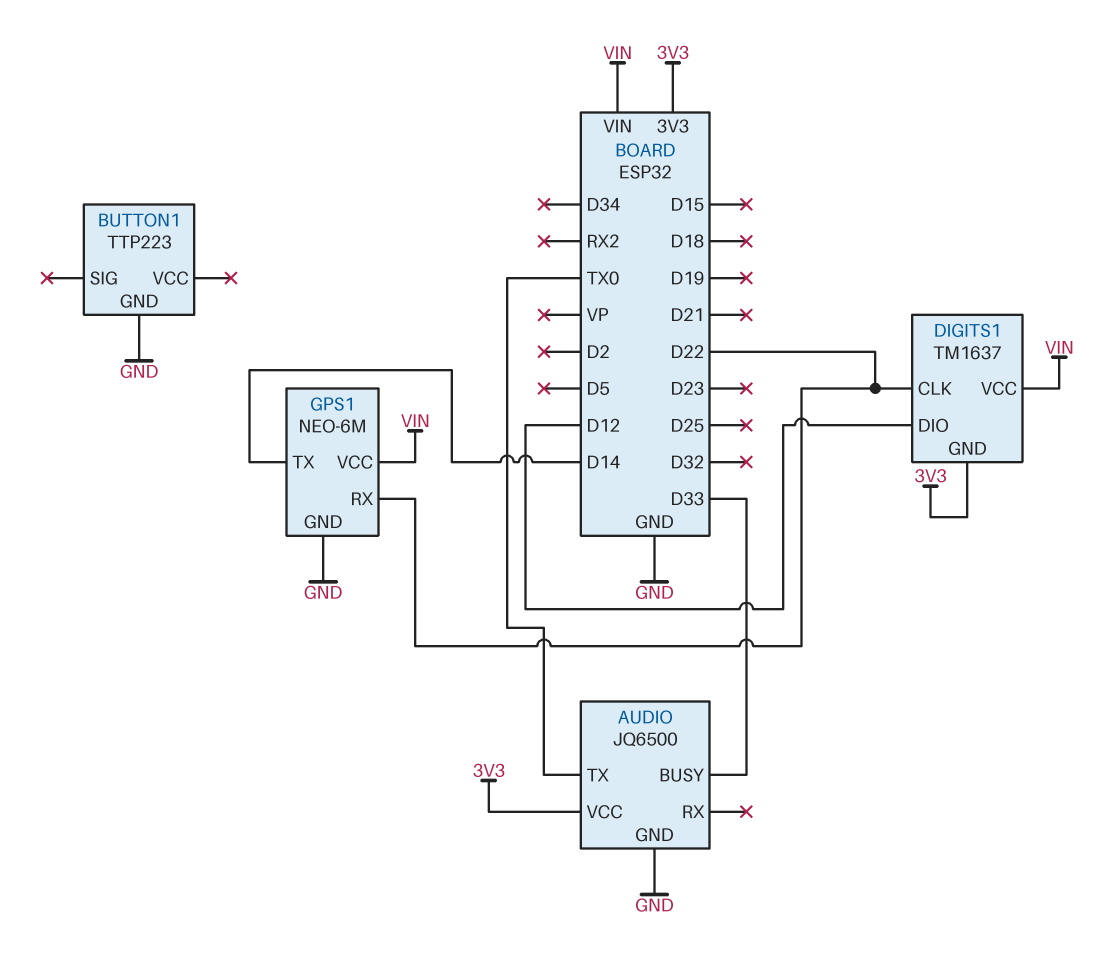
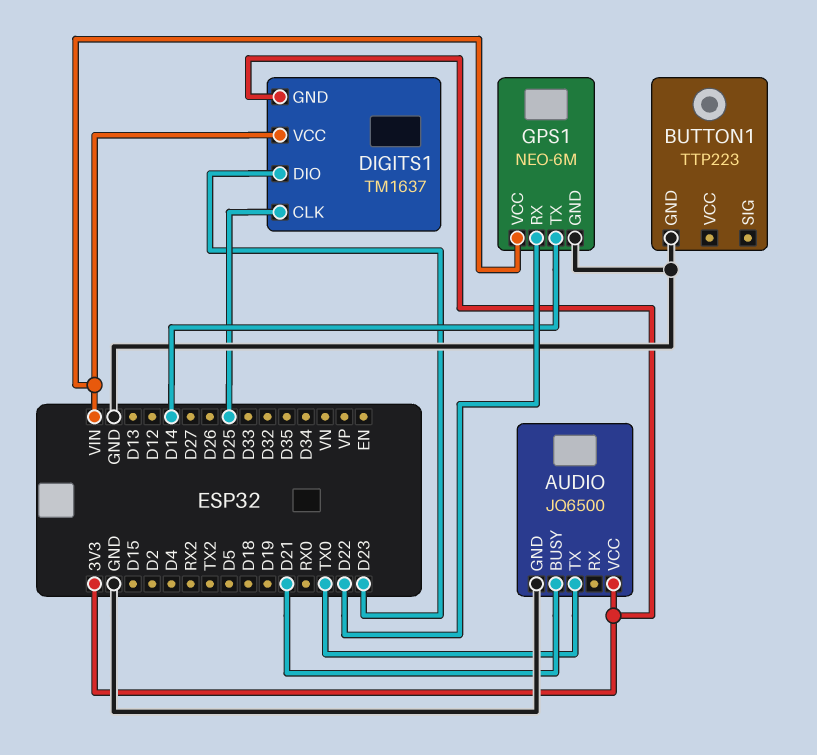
AUDIO pin BUSY: D33 -> D21
DIGITS1 pin CLK: D22 -> D25
DIGITS1 pin DIO: D12 -> D23

